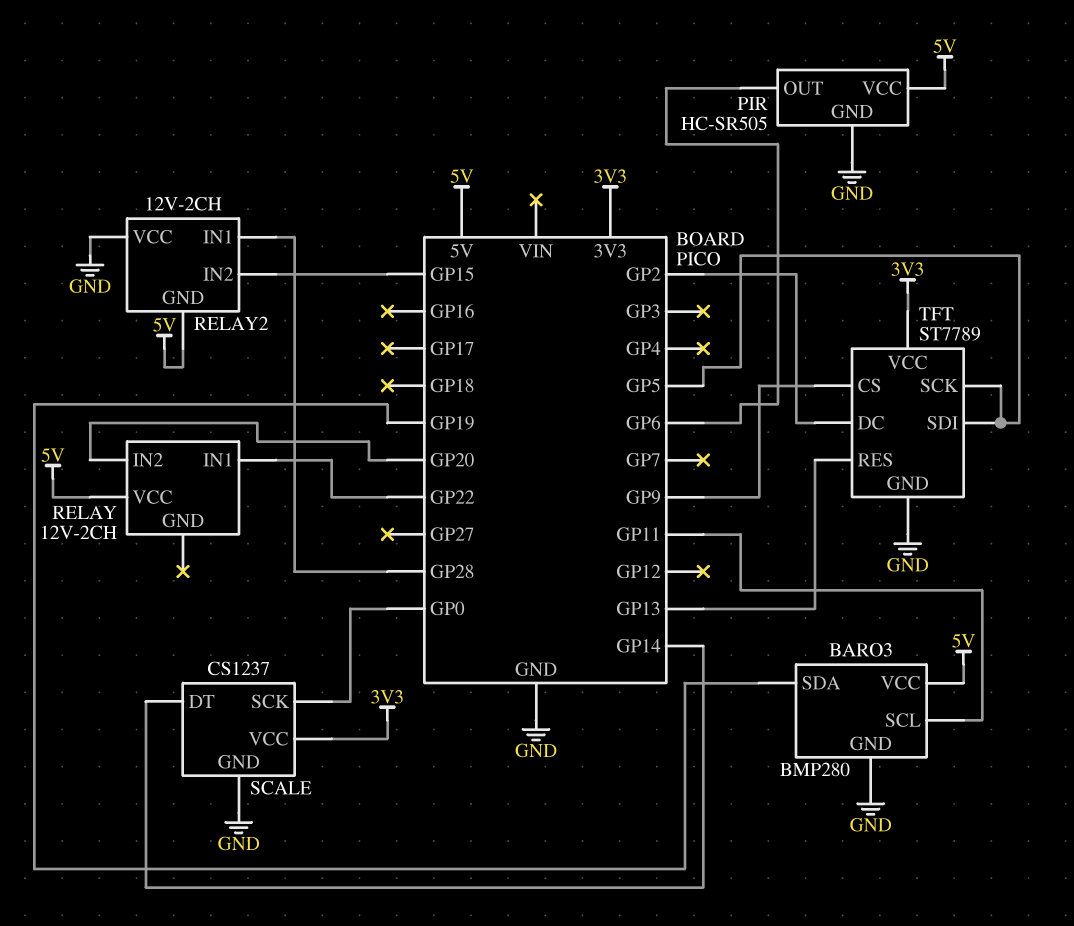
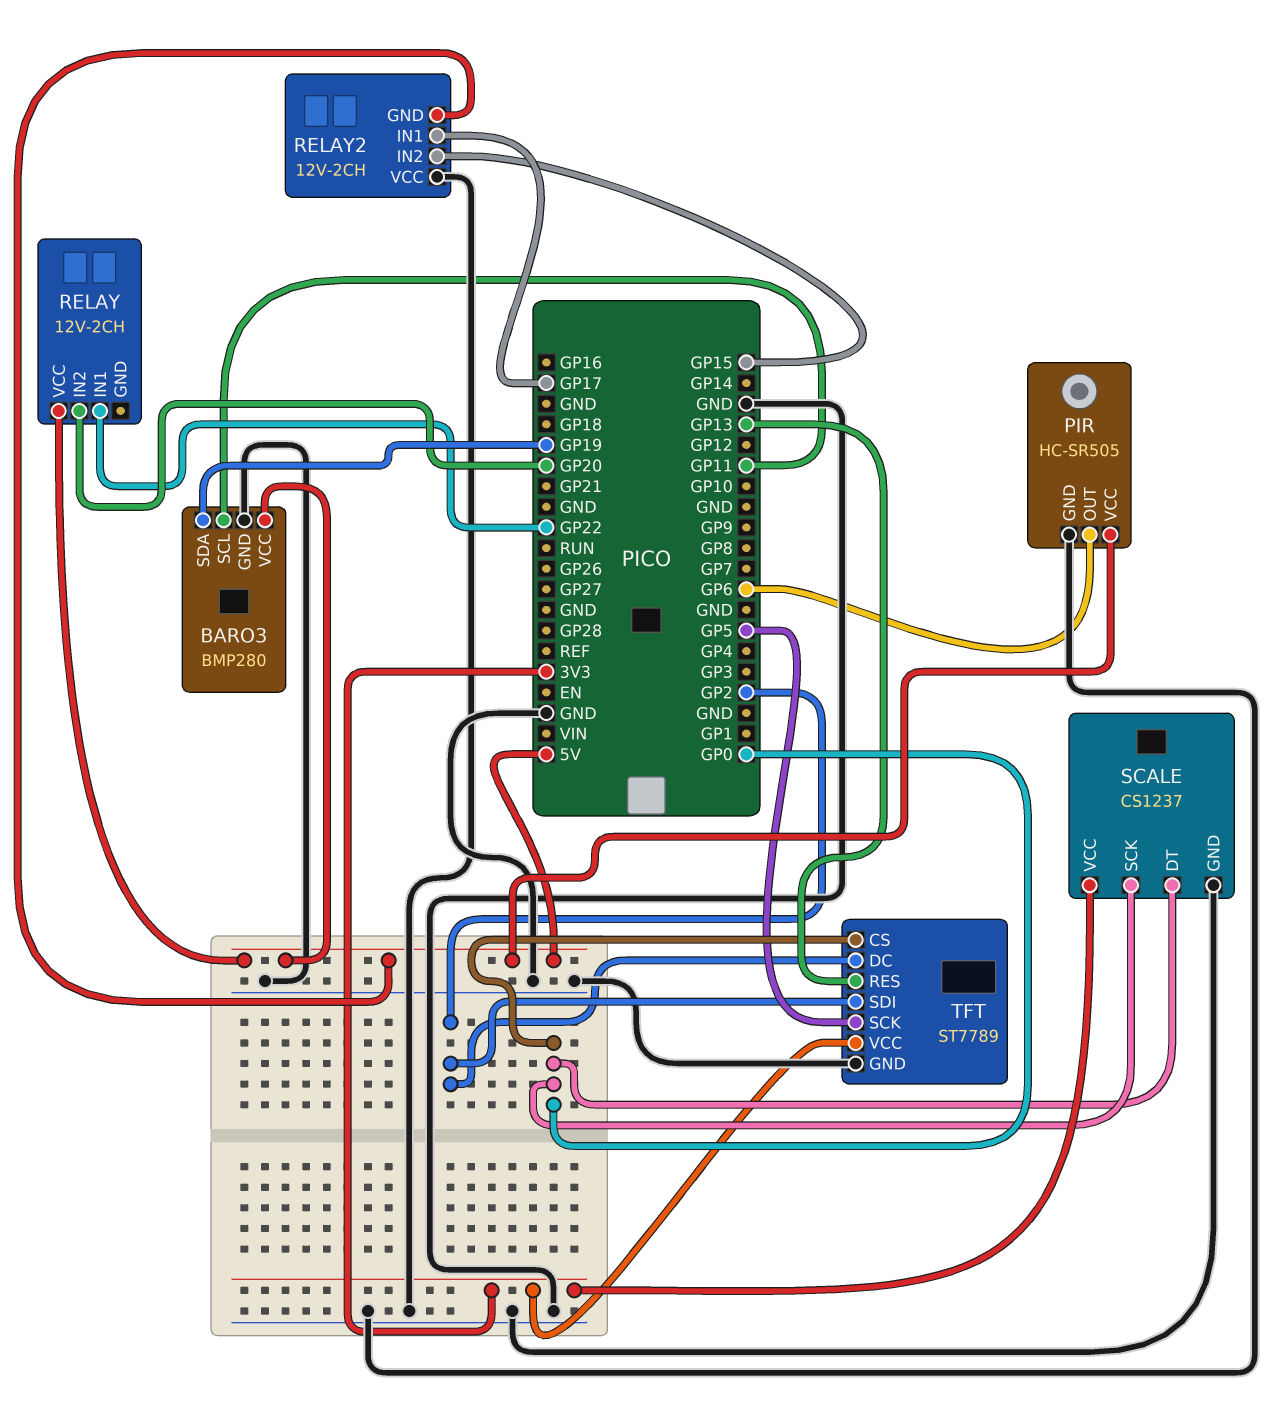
RELAY2 pin IN1: GP28 -> GP17
SCALE pin DT: GP14 -> GP0
TFT pin CS: GP9 -> GP0
TFT pin SDI: GP5 -> GP2

